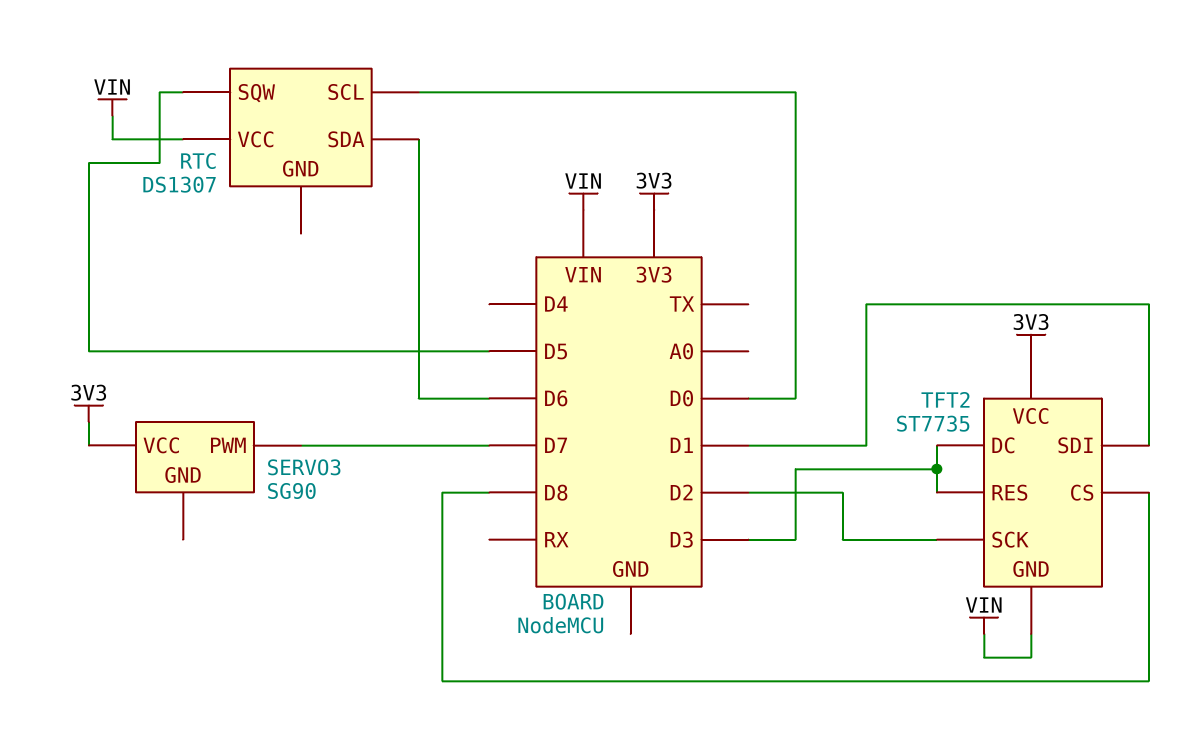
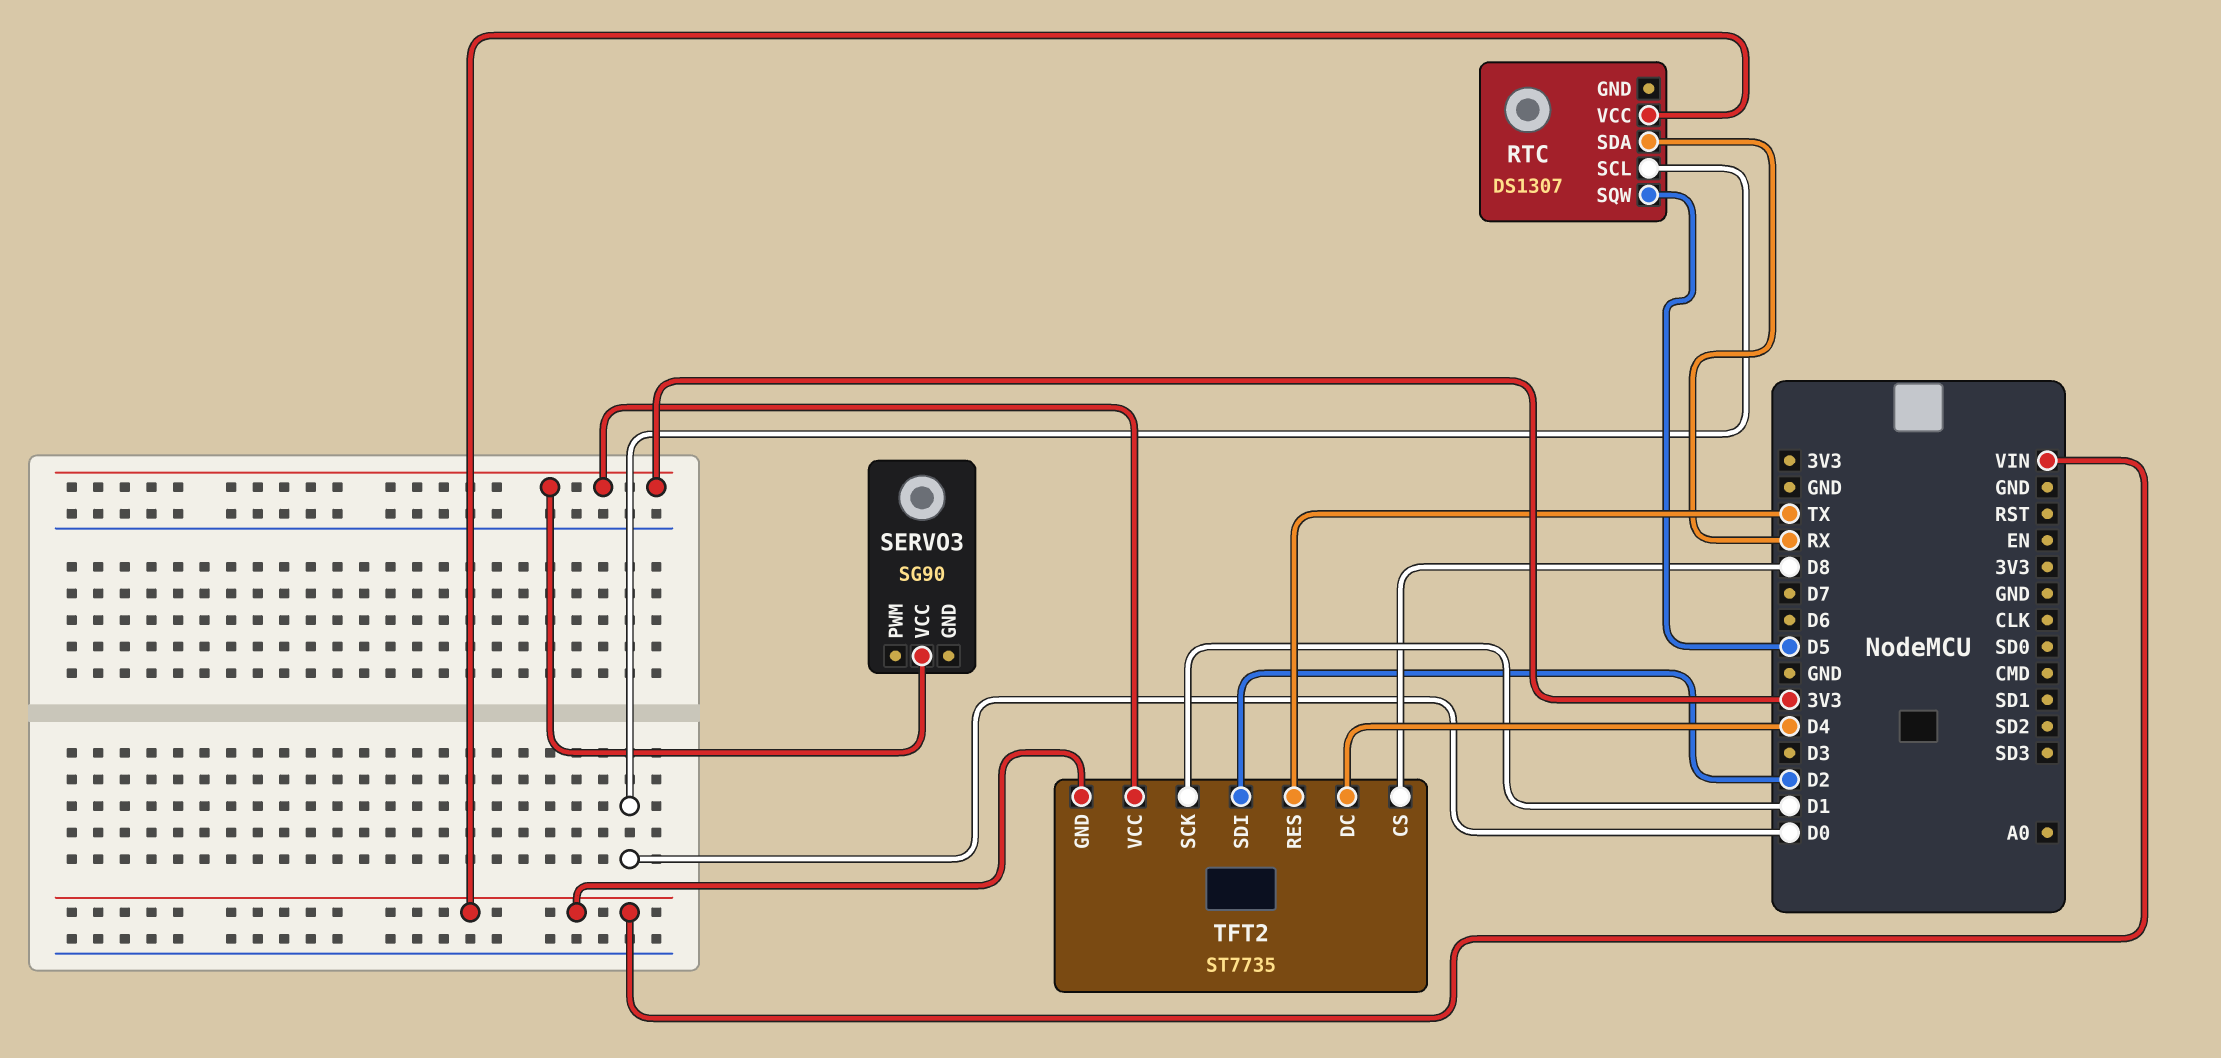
RTC pin SDA: D6 -> RX
SERVO3 pin PWM: D7 -> none
TFT2 pin DC: D3 -> D4
TFT2 pin RES: D3 -> TX
TFT2 pin SCK: D2 -> D1
TFT2 pin SDI: D1 -> D2

